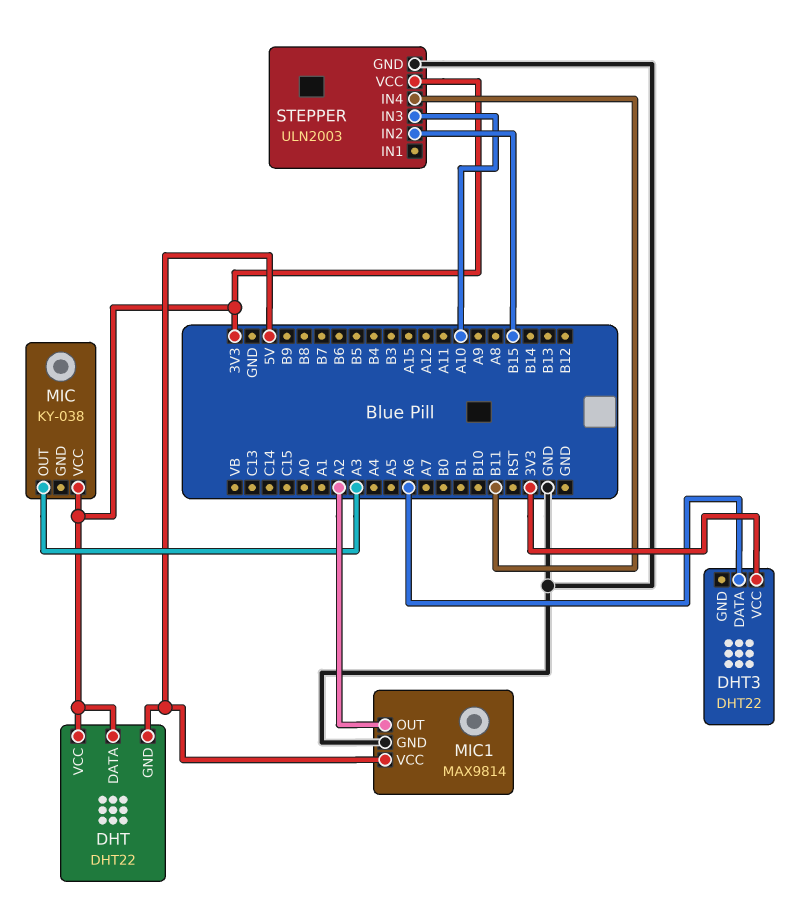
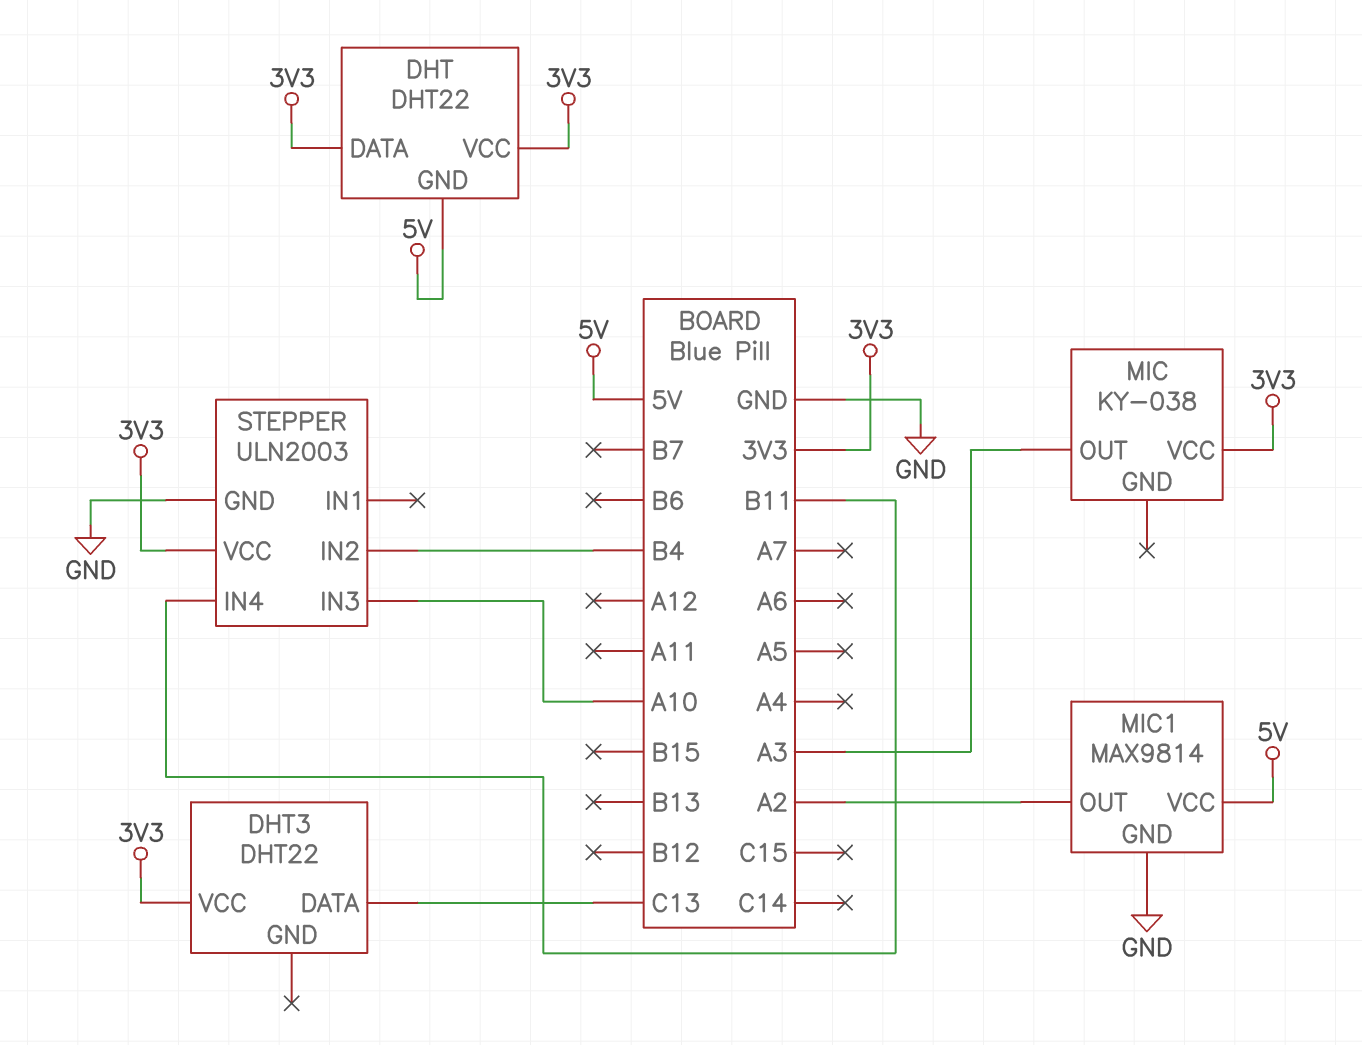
DHT3 pin DATA: A6 -> C13
STEPPER pin IN2: B15 -> B4

